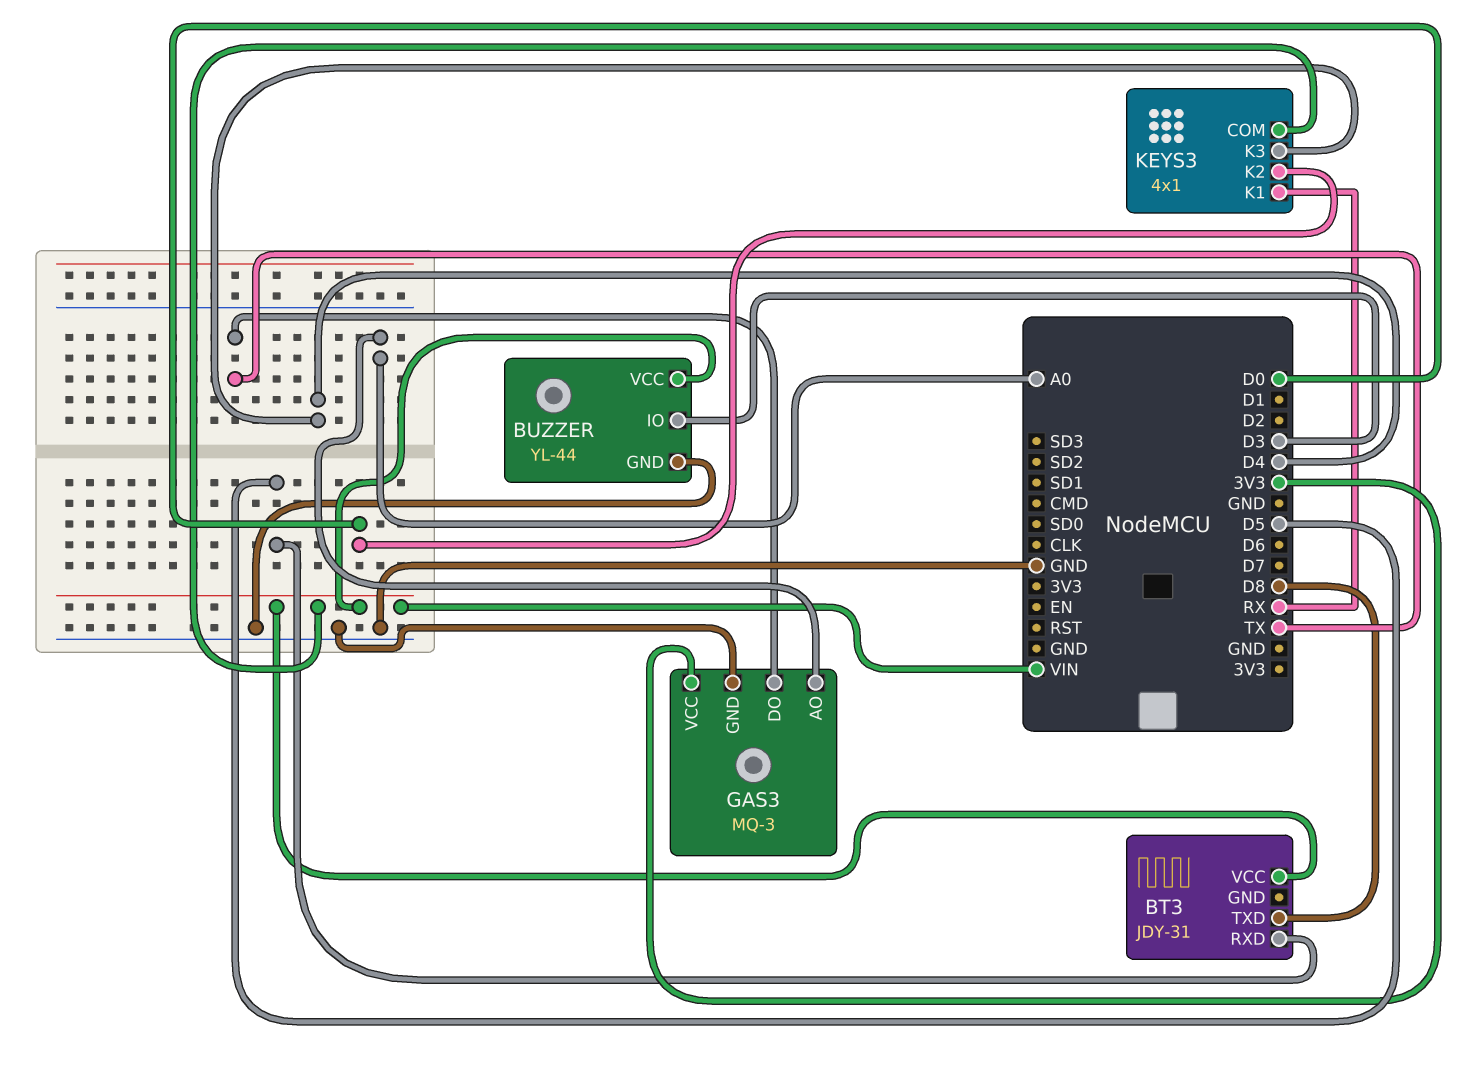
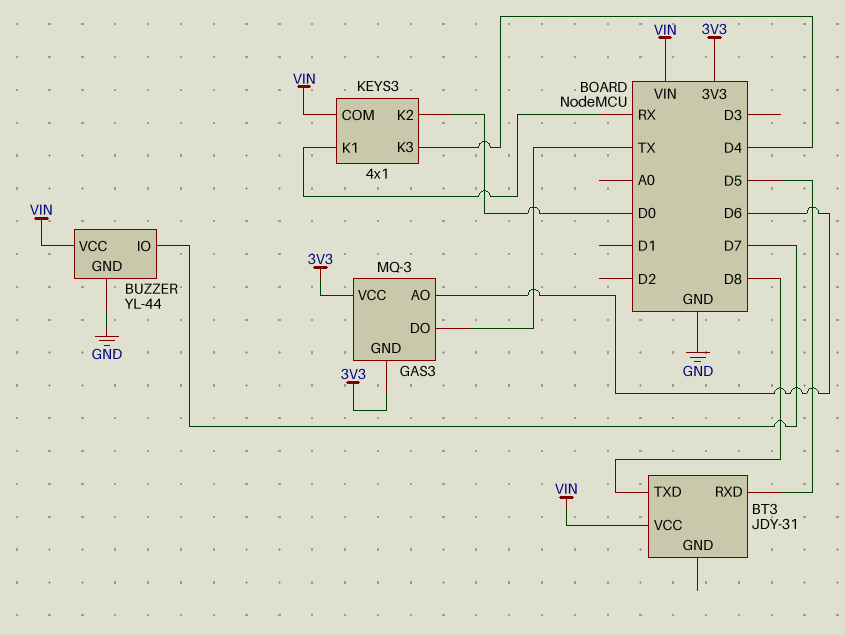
BUZZER pin IO: D3 -> D7
GAS3 pin AO: A0 -> D6
GAS3 pin GND: GND -> 3V3

